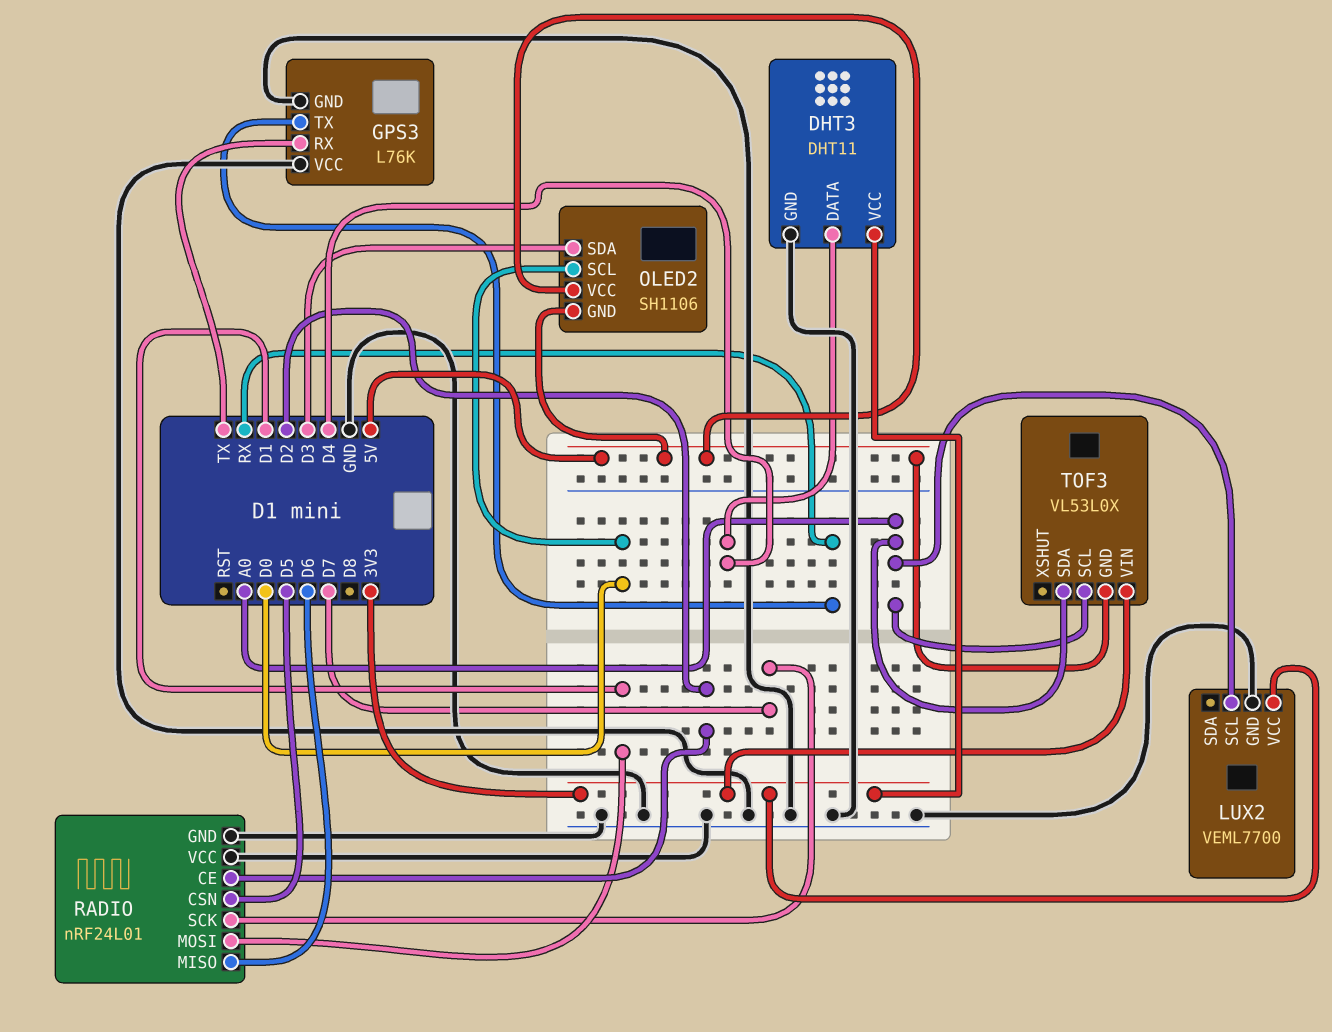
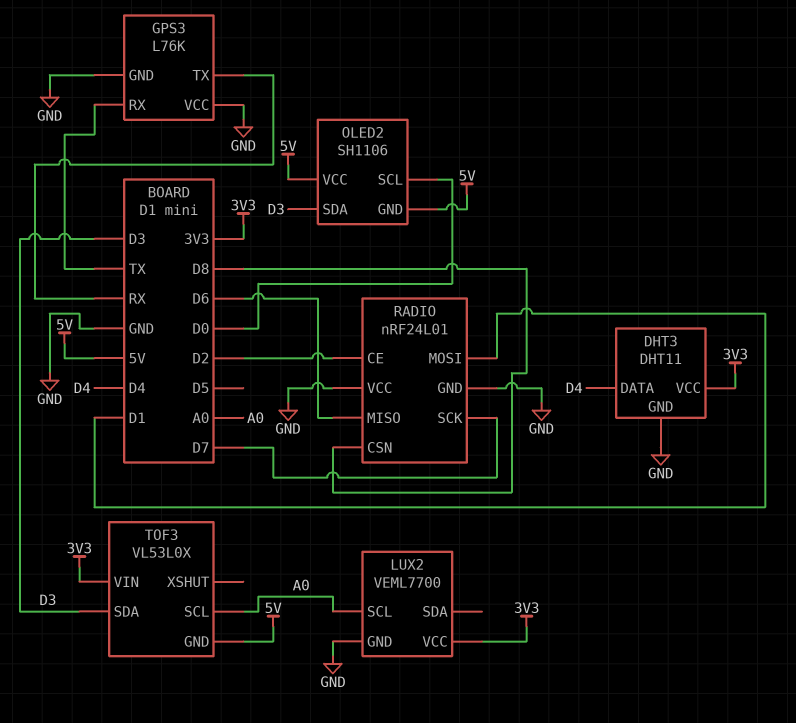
RADIO pin CSN: D5 -> D8
TOF3 pin SDA: A0 -> D3

